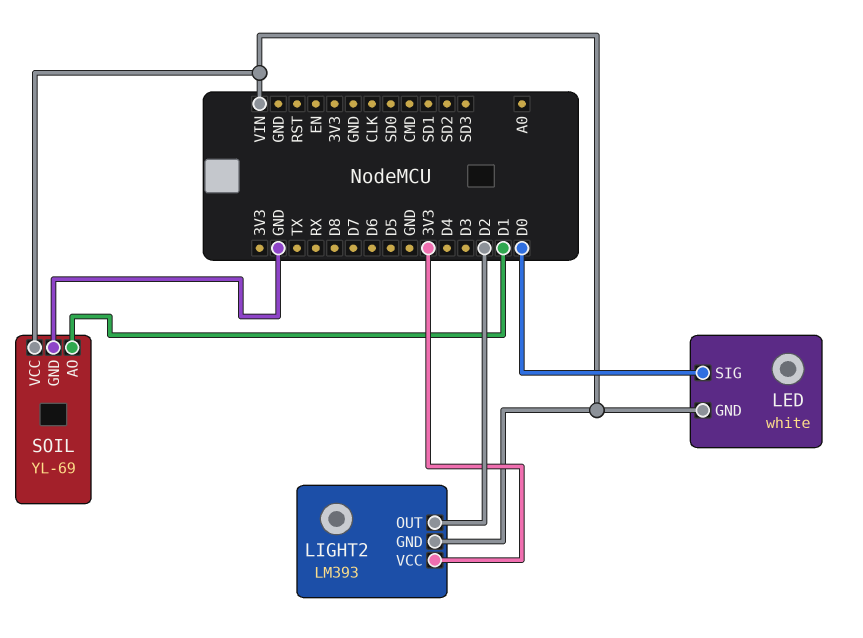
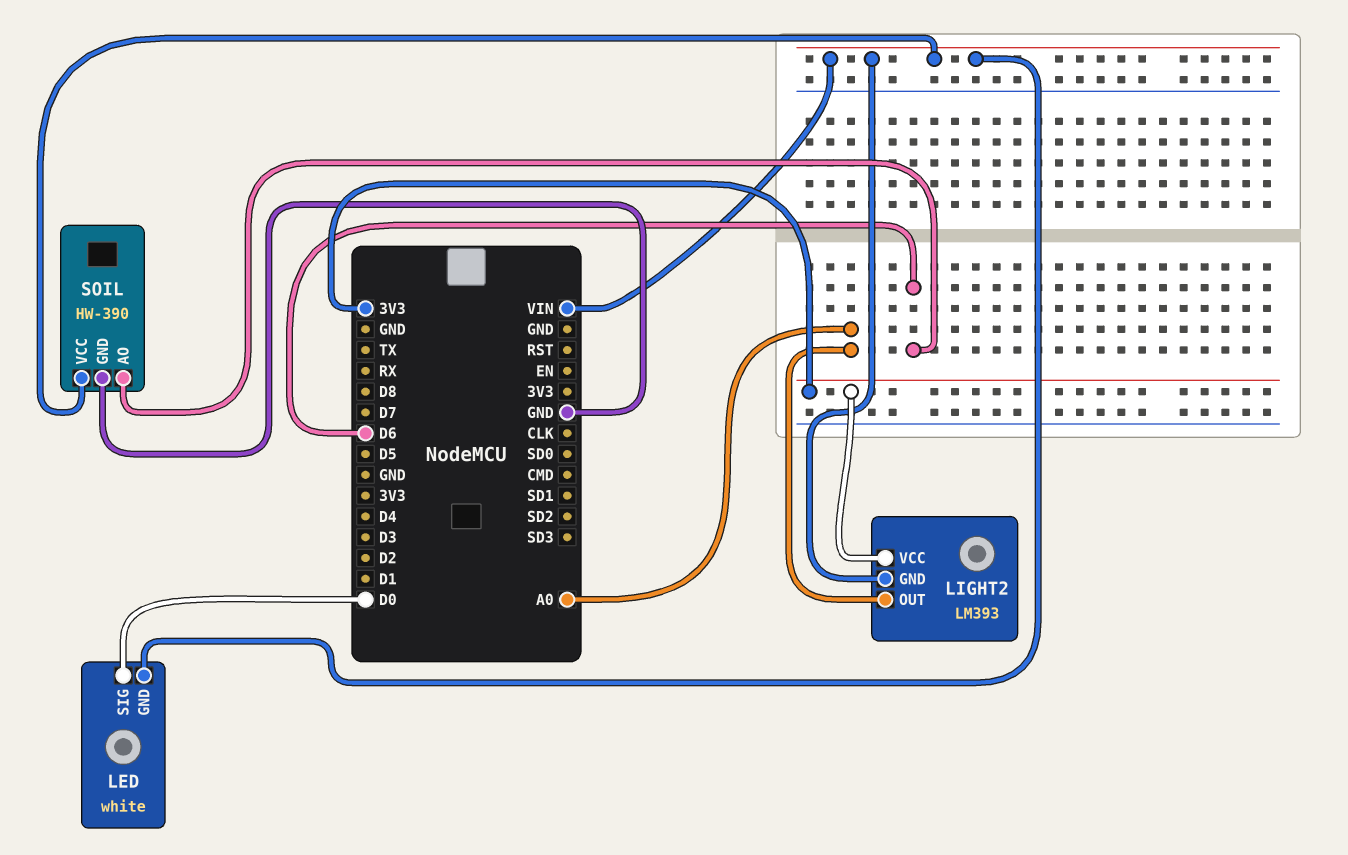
LIGHT2 pin OUT: D2 -> A0
SOIL: YL-69 -> HW-390
SOIL pin AO: D1 -> D6

